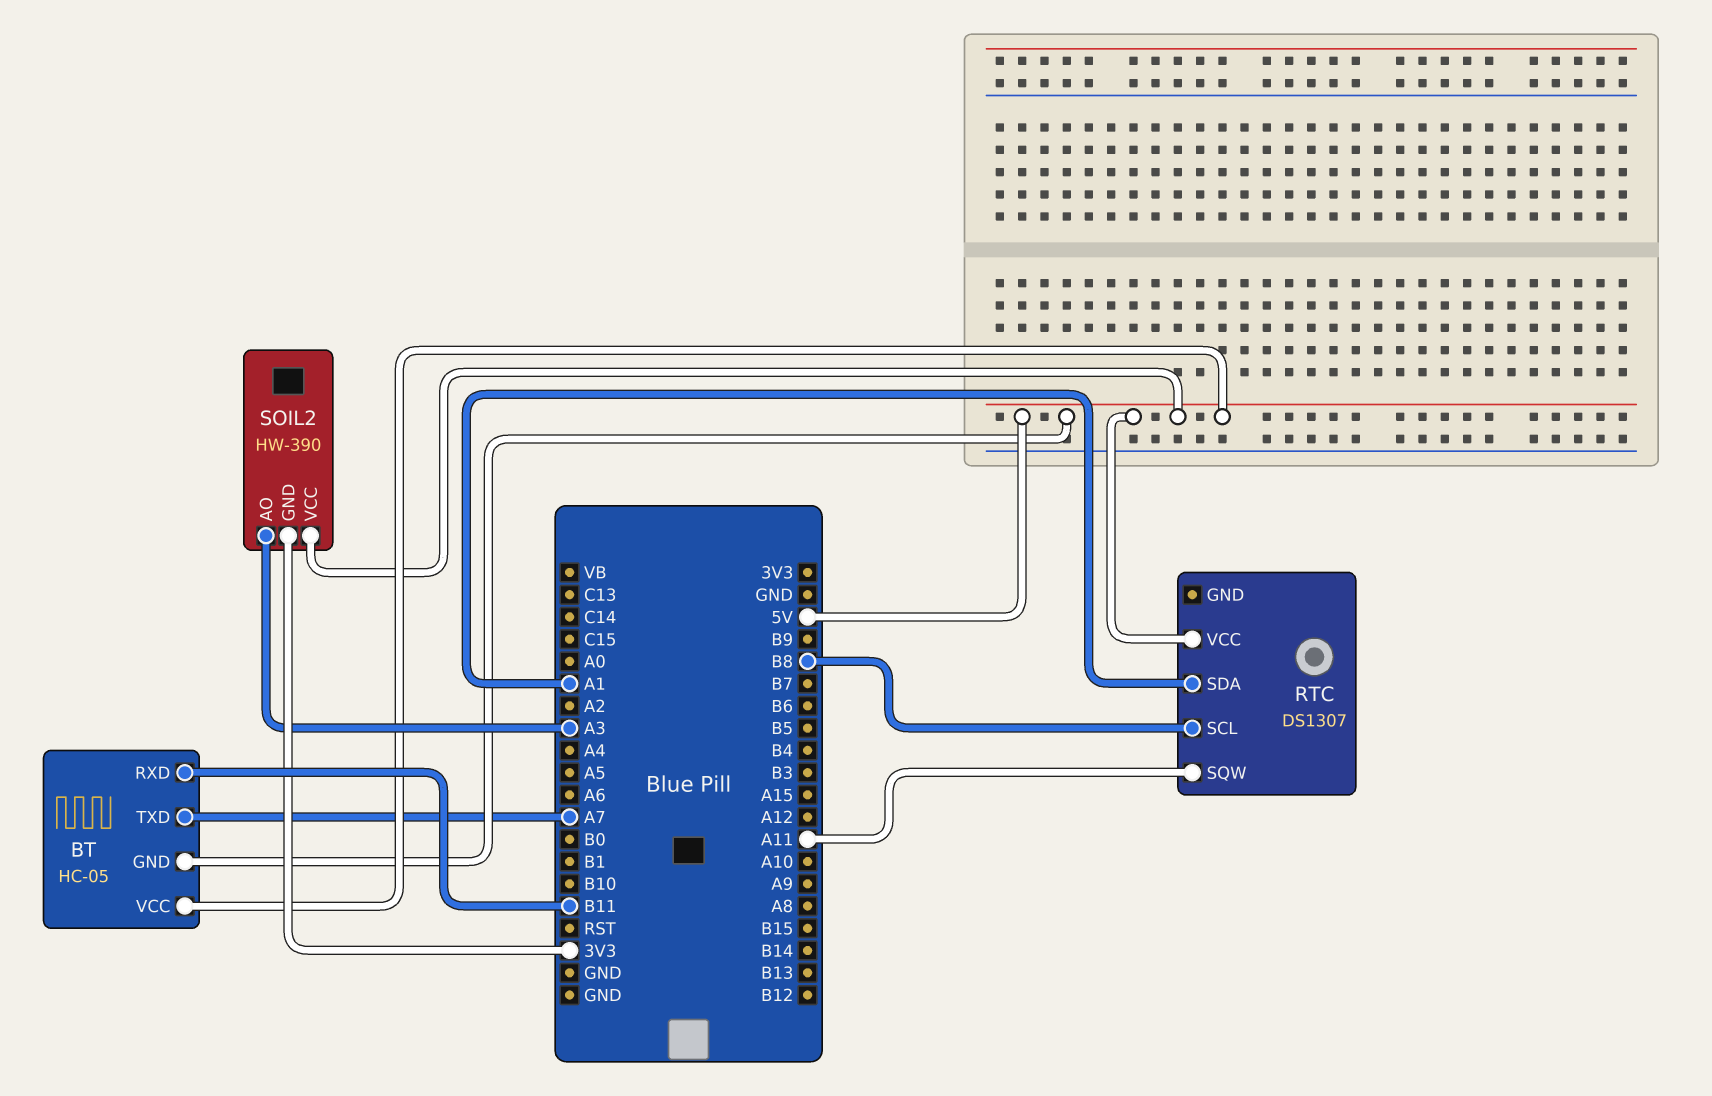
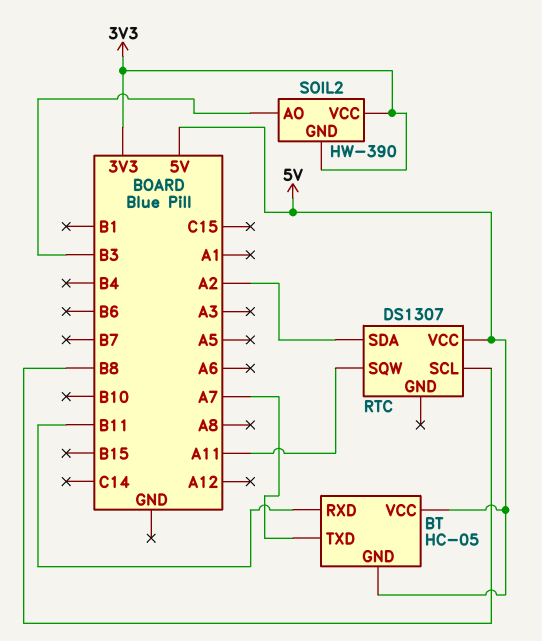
RTC pin SDA: A1 -> A2
SOIL2 pin AO: A3 -> B3
SOIL2 pin VCC: 5V -> 3V3

